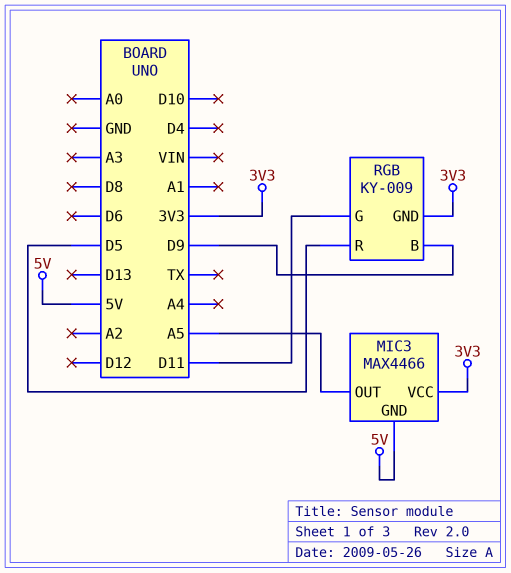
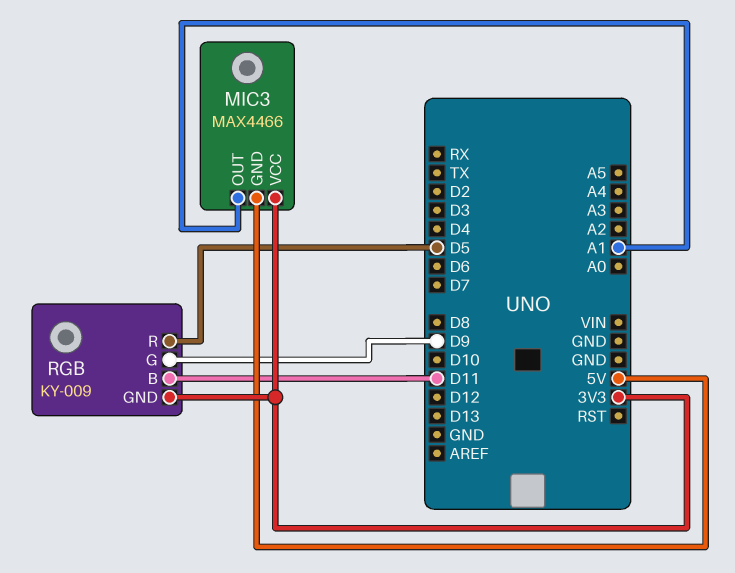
MIC3 pin OUT: A5 -> A1
RGB pin B: D9 -> D11
RGB pin G: D11 -> D9

